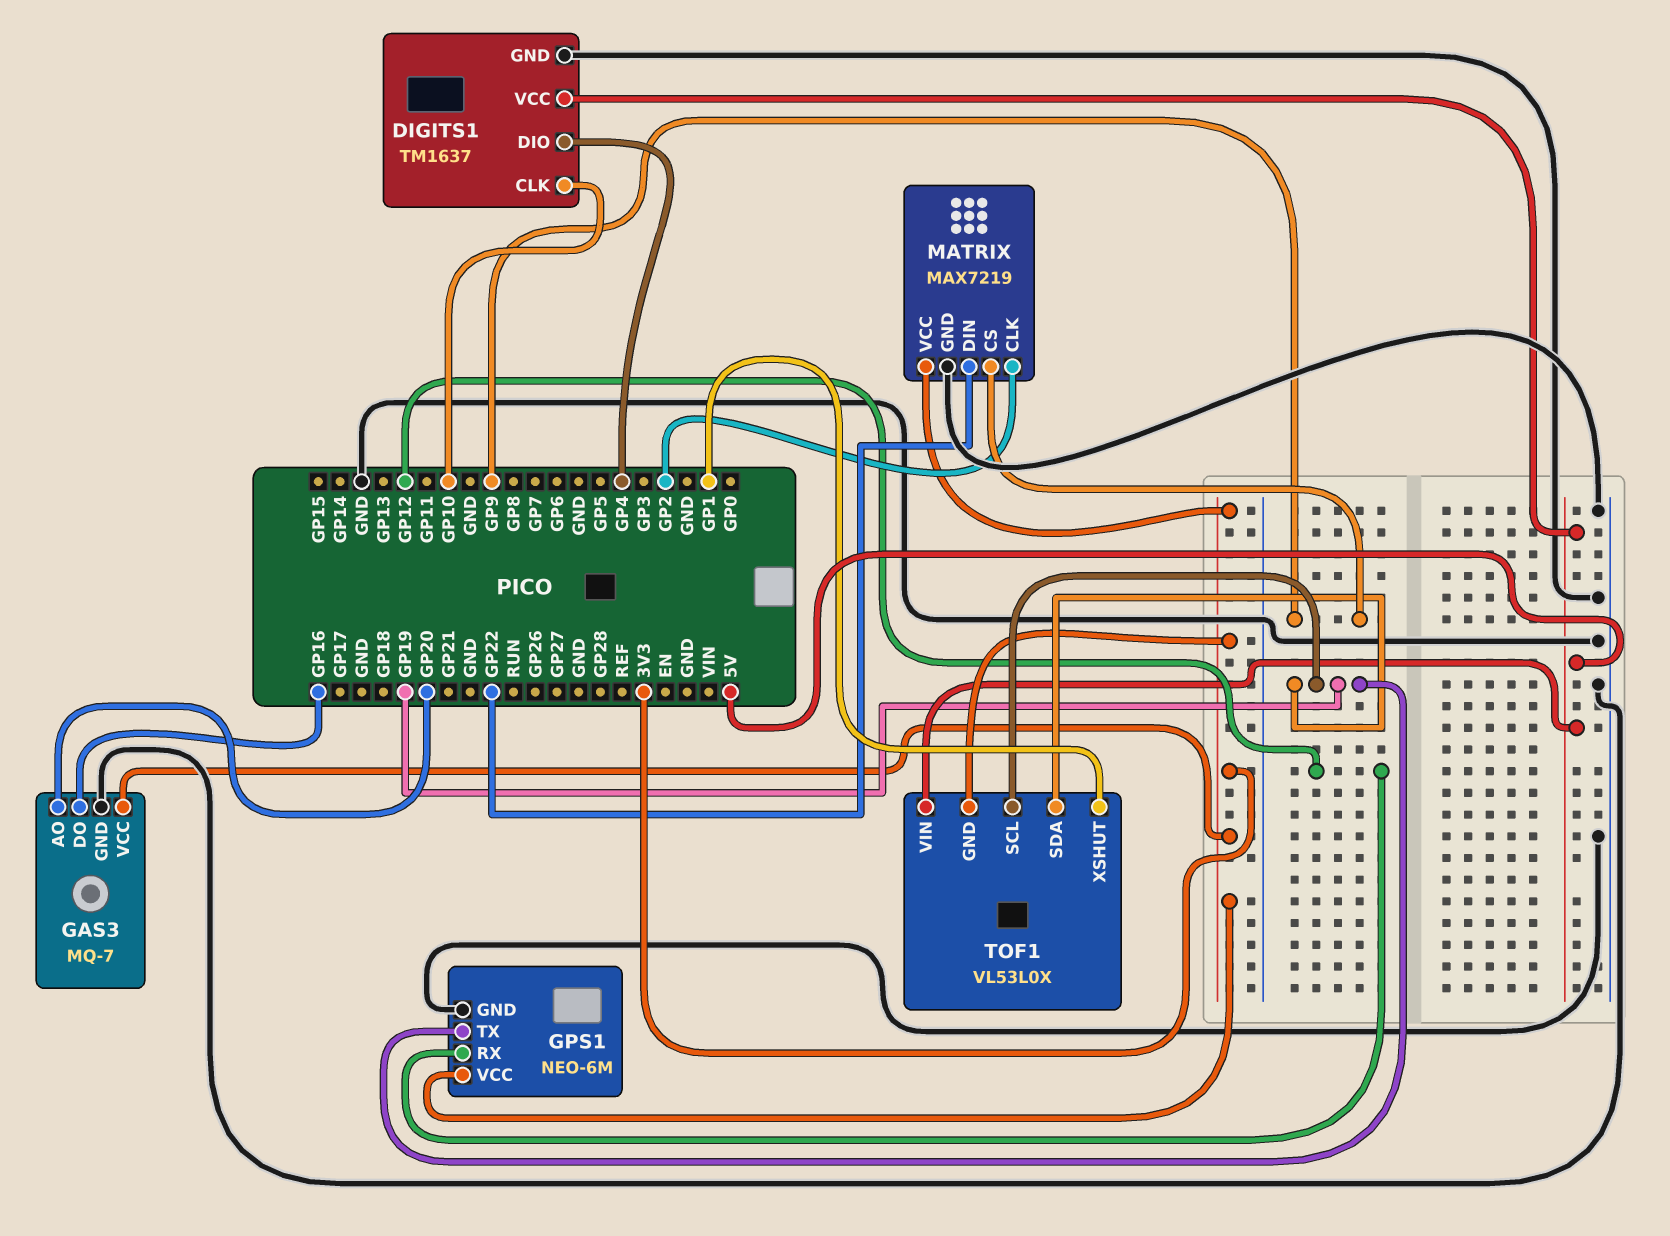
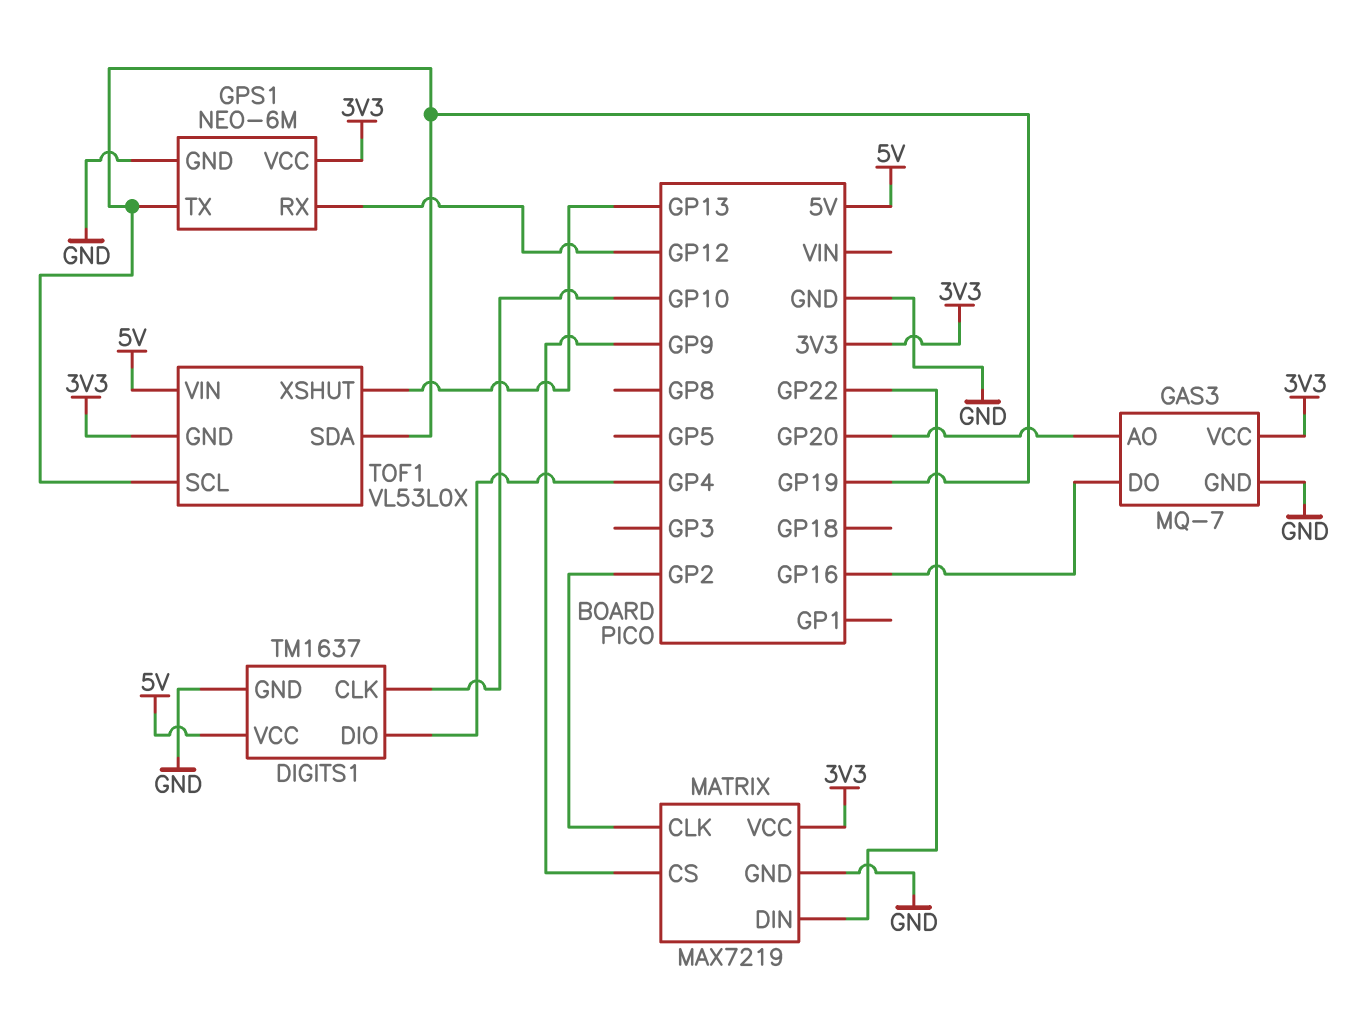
TOF1 pin XSHUT: GP1 -> GP13

